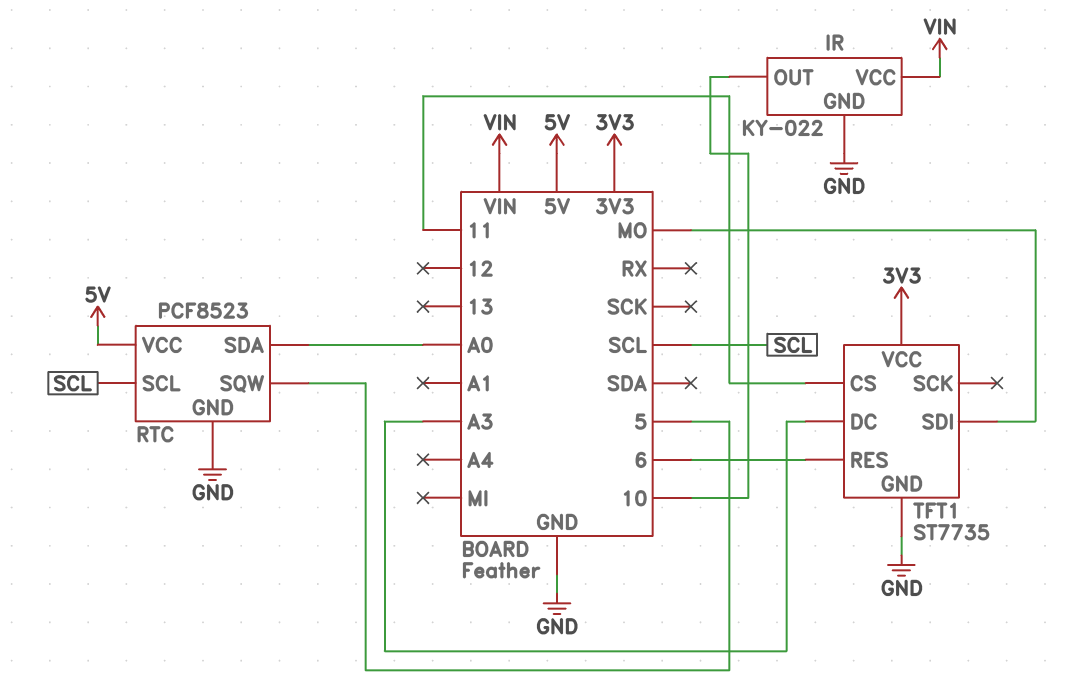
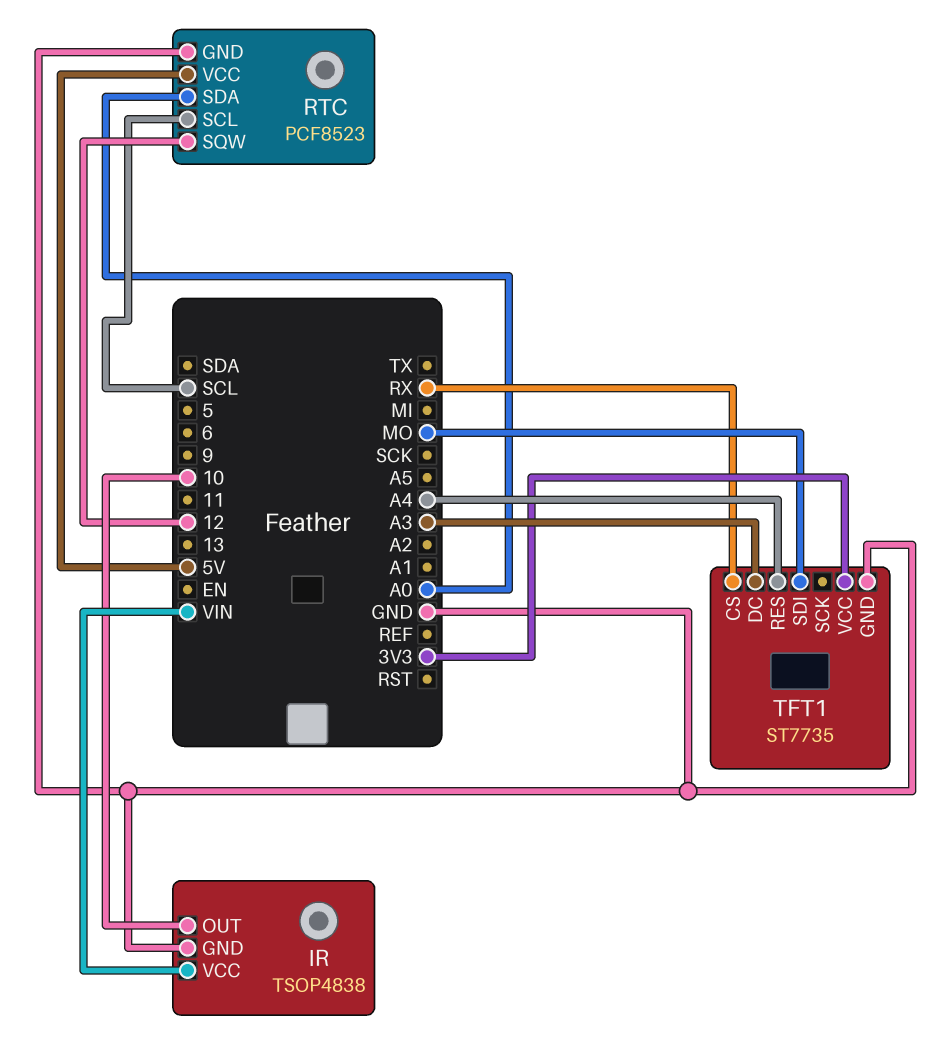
IR: KY-022 -> TSOP4838
RTC pin SQW: 5 -> 12
TFT1 pin CS: 11 -> RX
TFT1 pin RES: 6 -> A4

